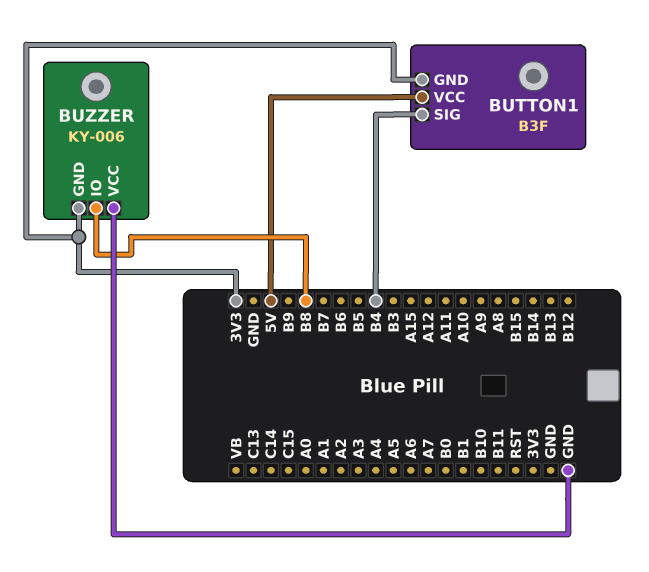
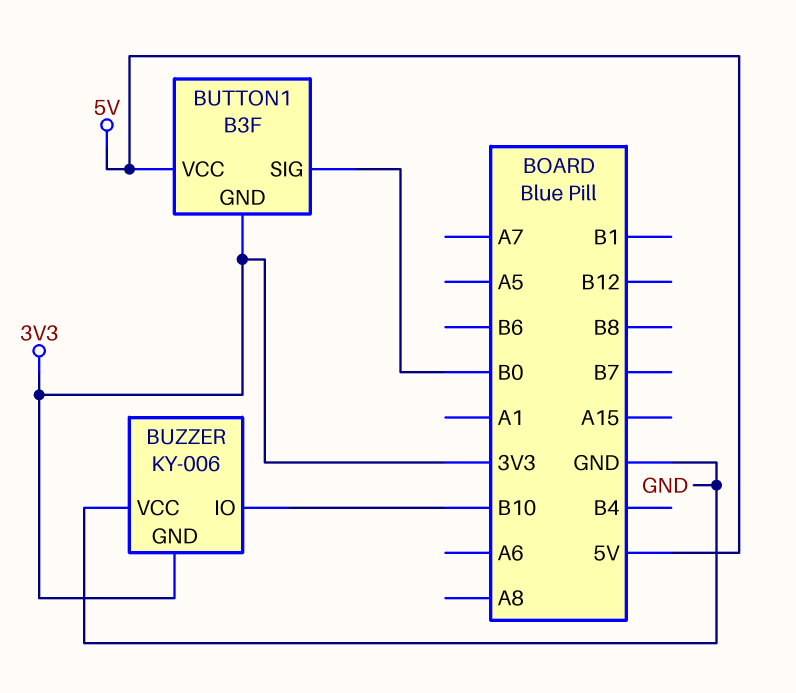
BUTTON1 pin SIG: B4 -> B0
BUZZER pin IO: B8 -> B10

